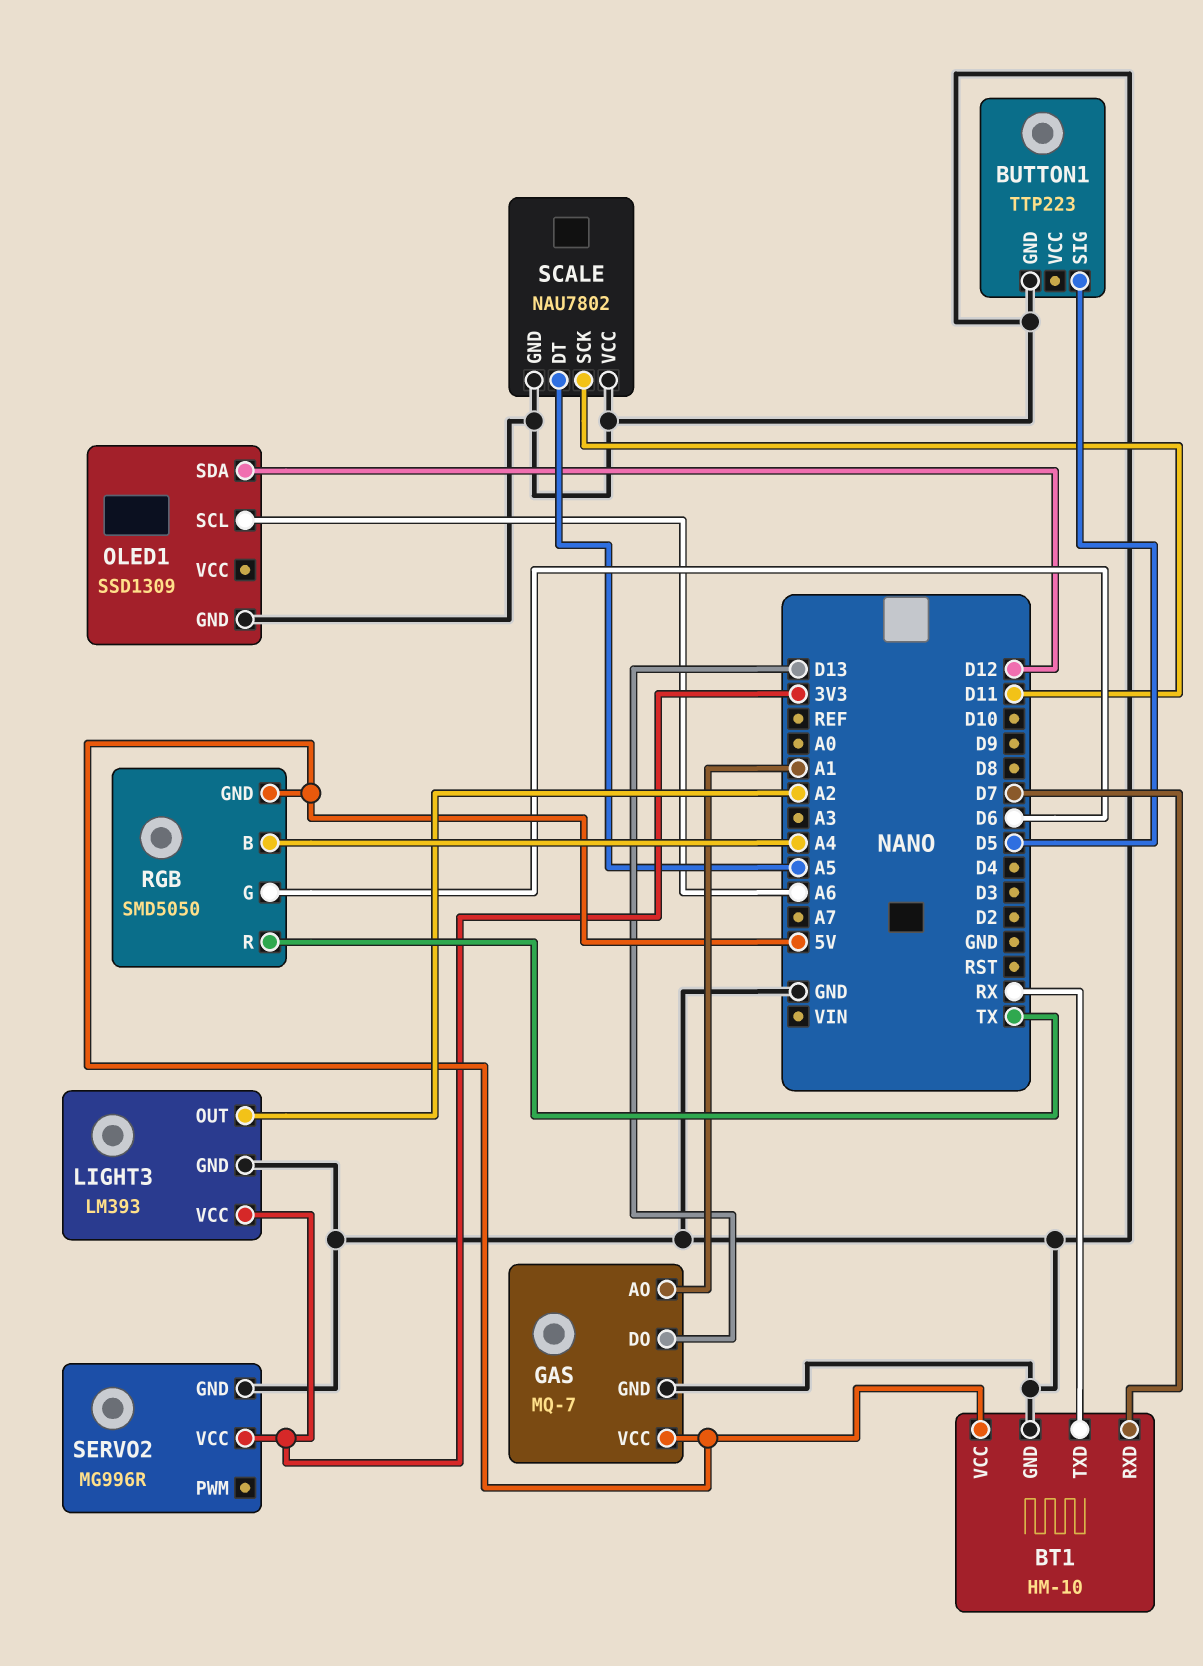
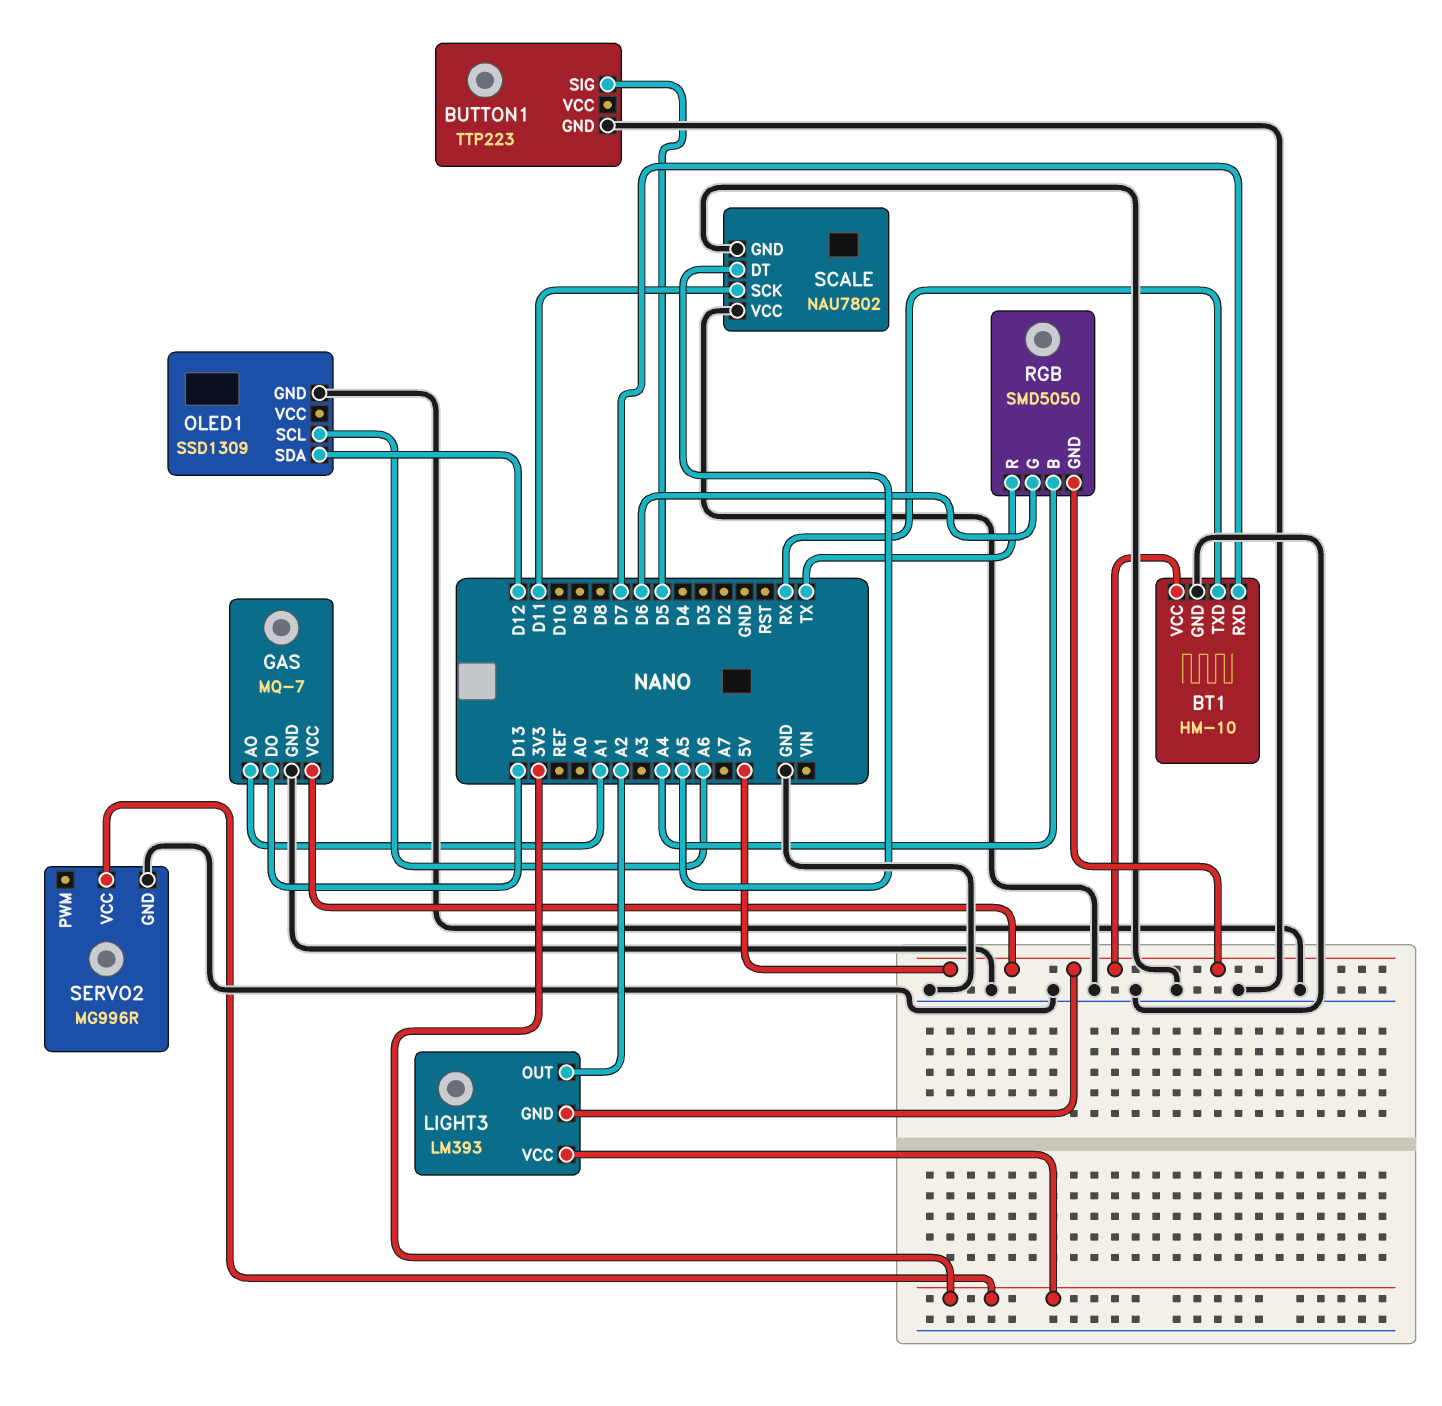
LIGHT3 pin GND: GND -> 5V

